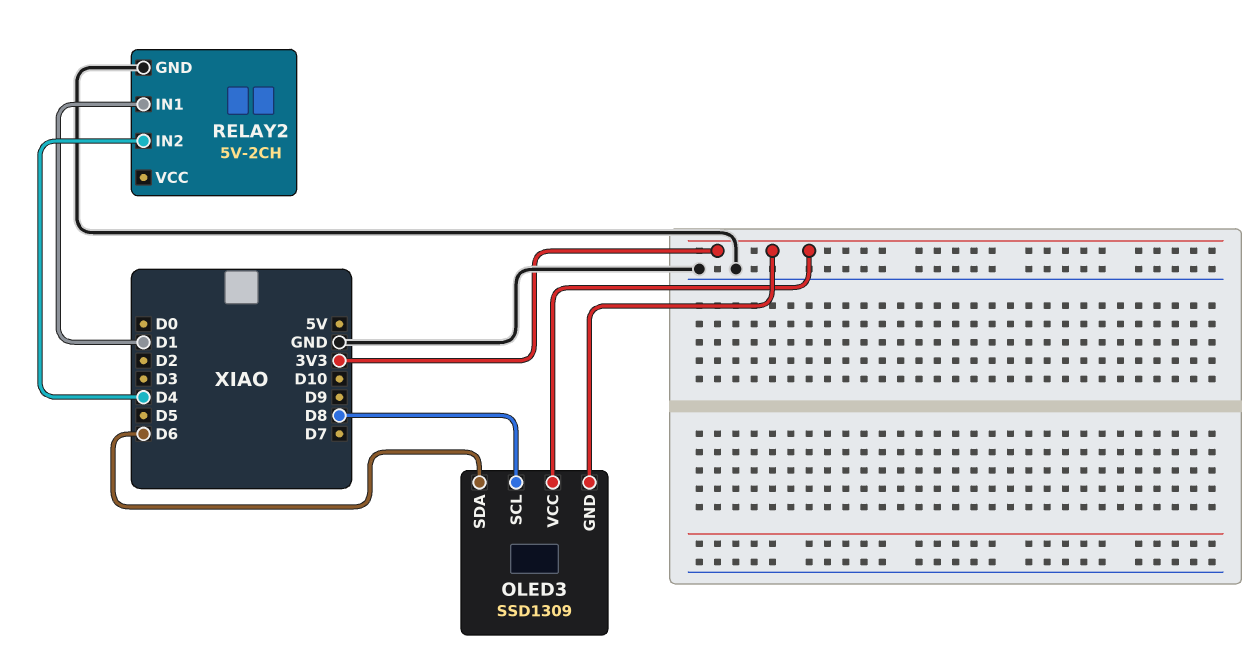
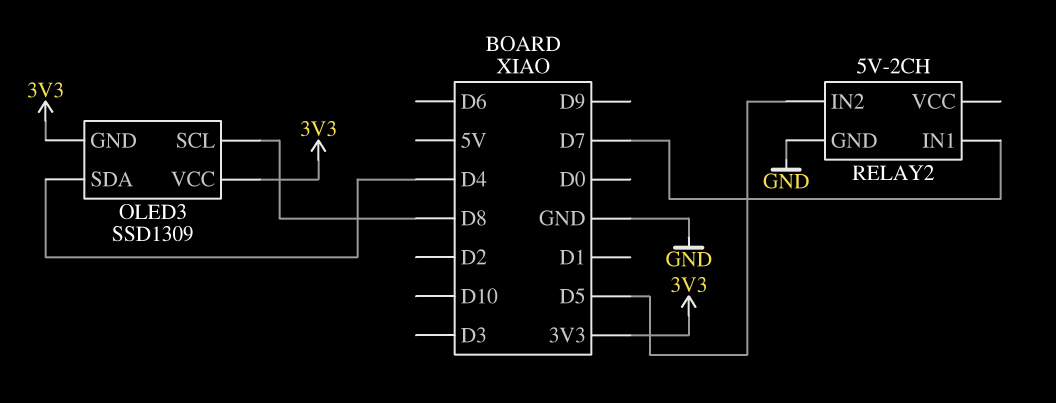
OLED3 pin SDA: D6 -> D4
RELAY2 pin IN1: D1 -> D7
RELAY2 pin IN2: D4 -> D5

